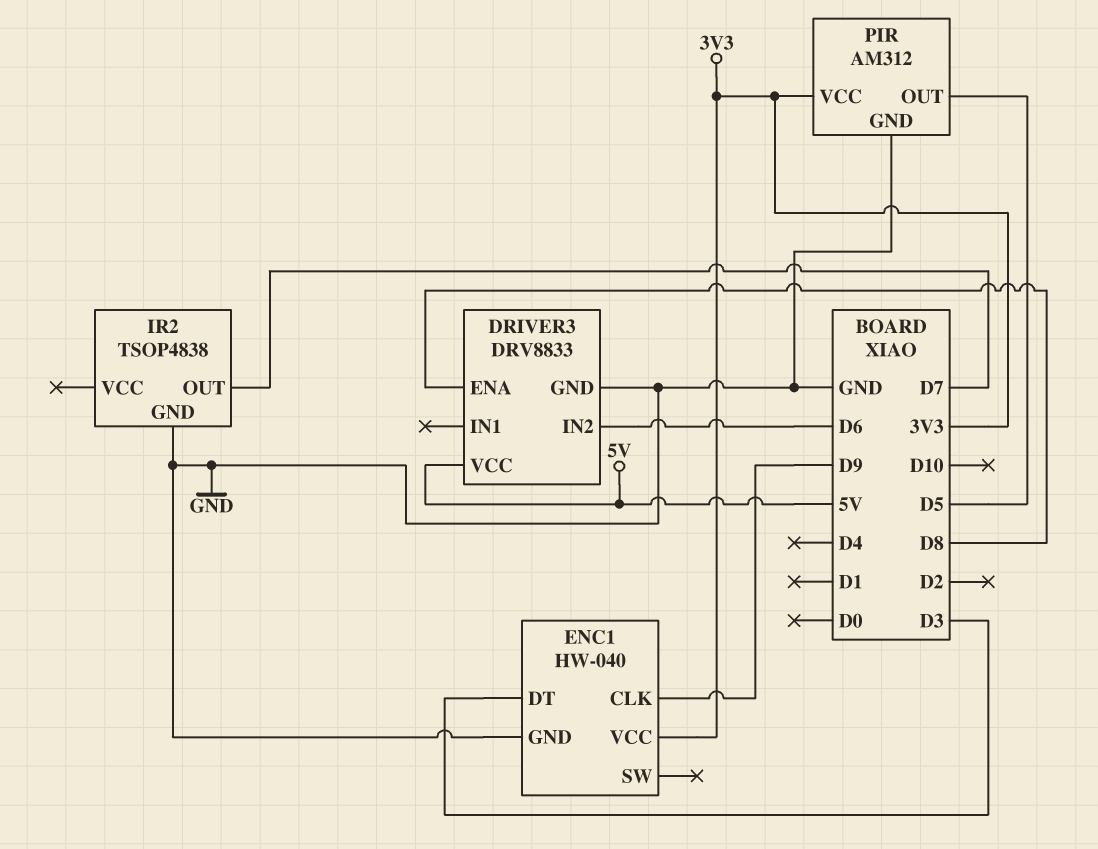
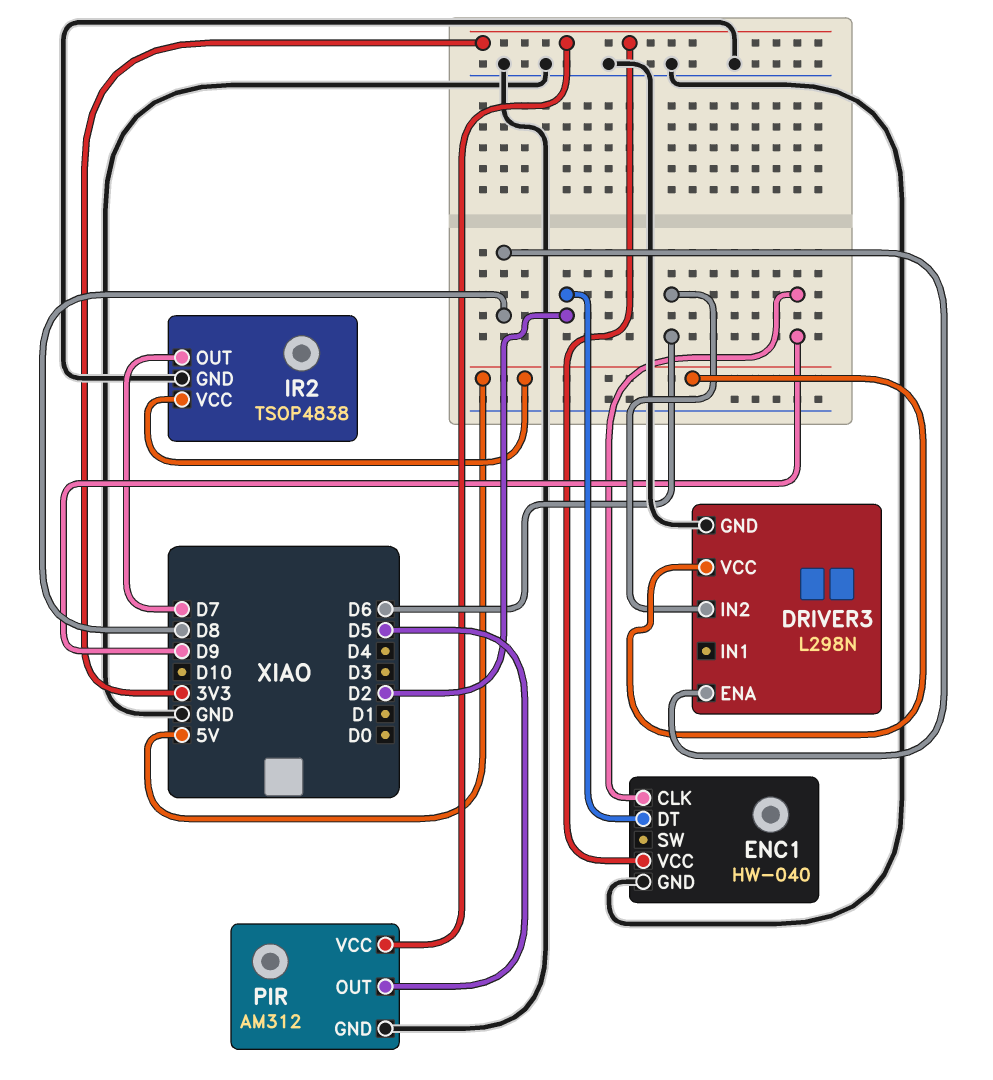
DRIVER3: DRV8833 -> L298N
ENC1 pin DT: D3 -> D2
IR2 pin VCC: none -> 5V

